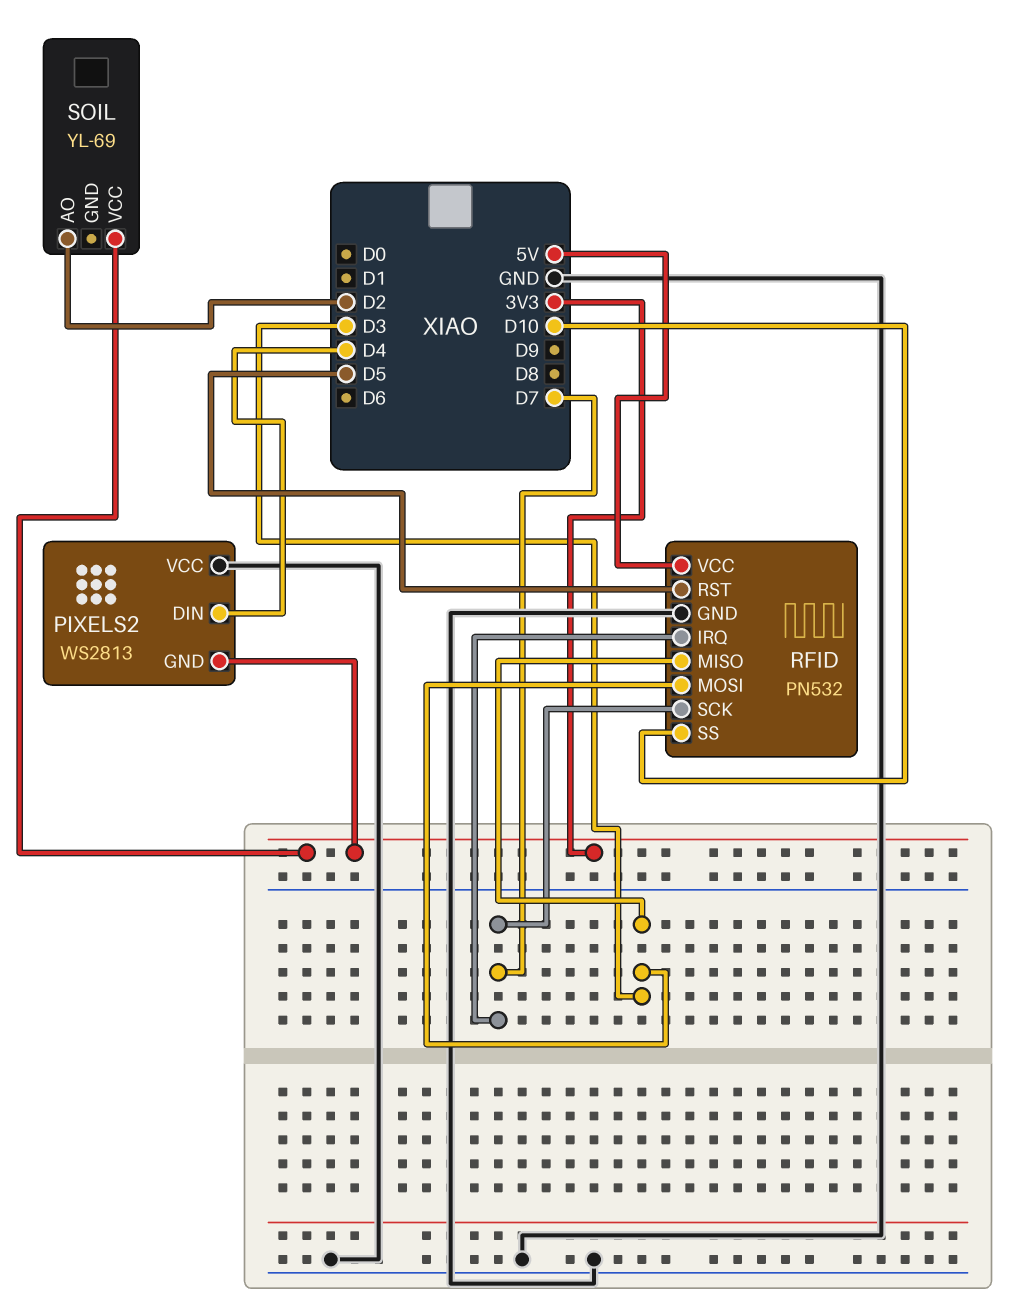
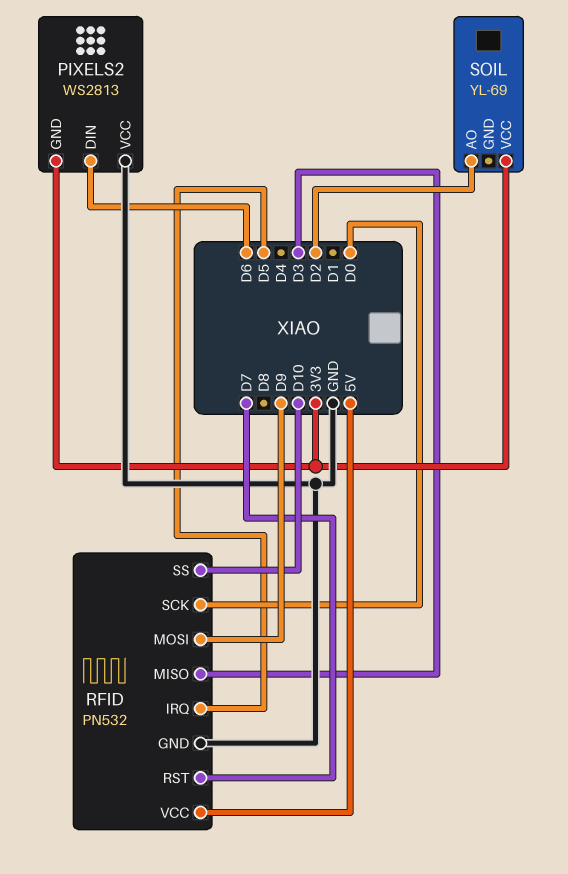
PIXELS2 pin DIN: D4 -> D6
RFID pin IRQ: D7 -> D5
RFID pin MOSI: D3 -> D9
RFID pin RST: D5 -> D7
RFID pin SCK: D7 -> D0

